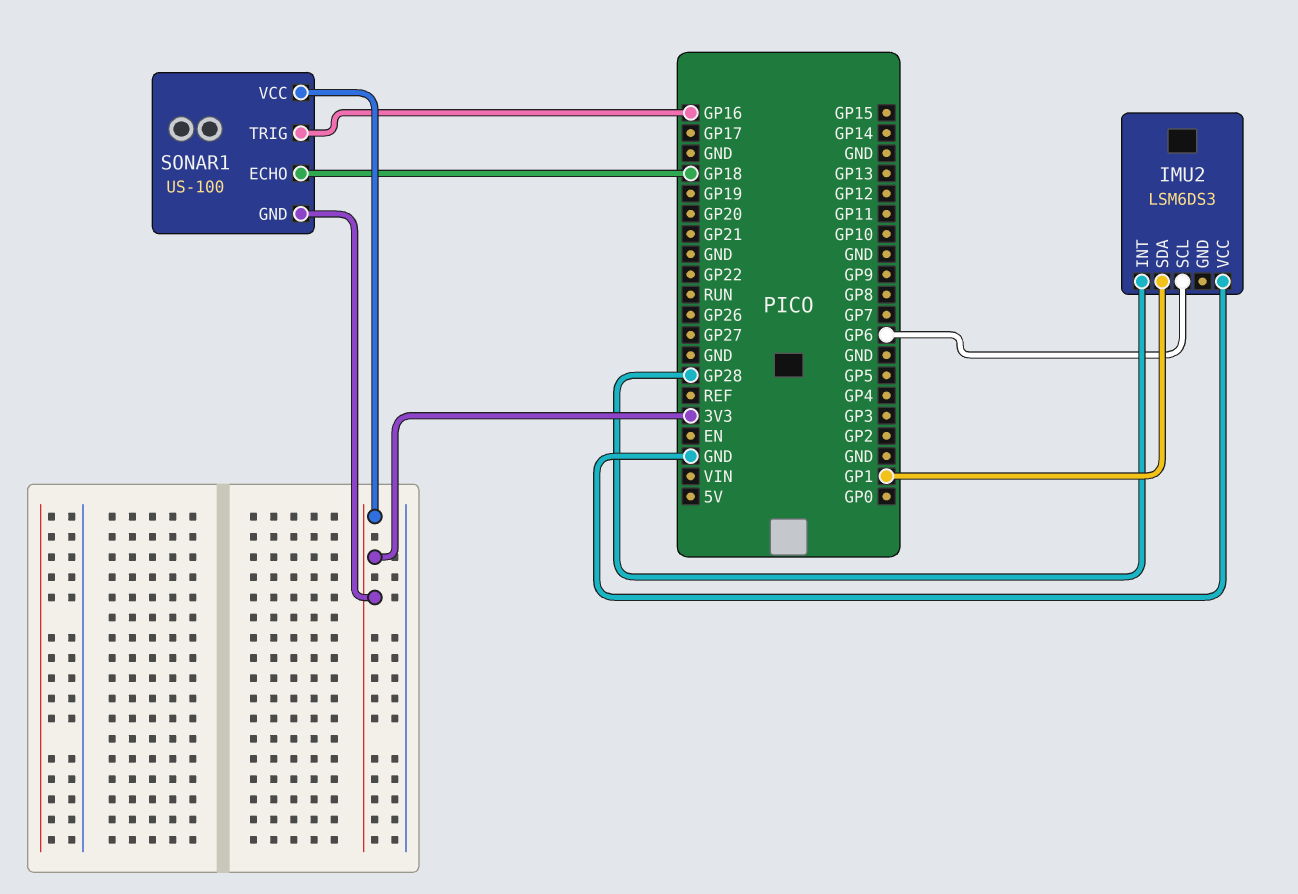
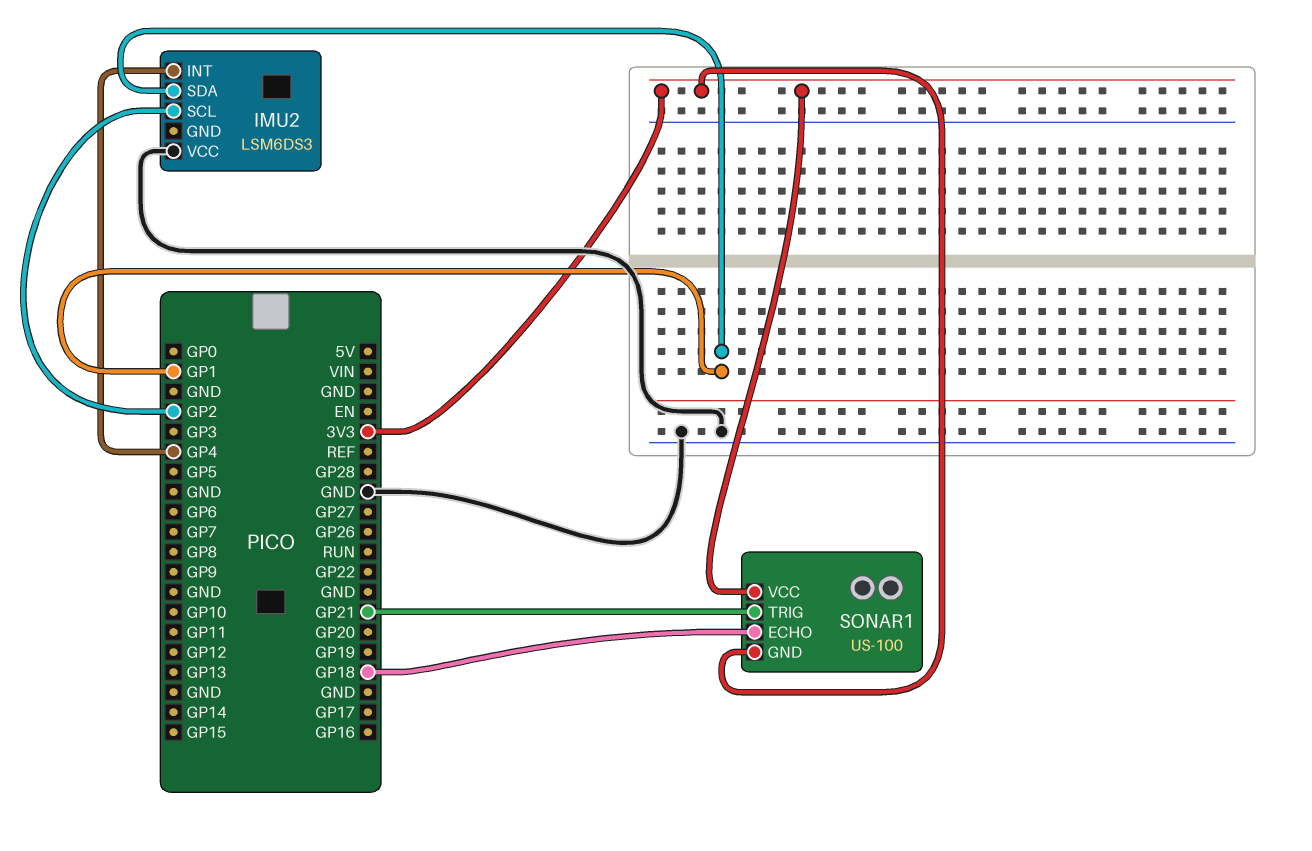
IMU2 pin INT: GP28 -> GP4
IMU2 pin SCL: GP6 -> GP2
SONAR1 pin TRIG: GP16 -> GP21

